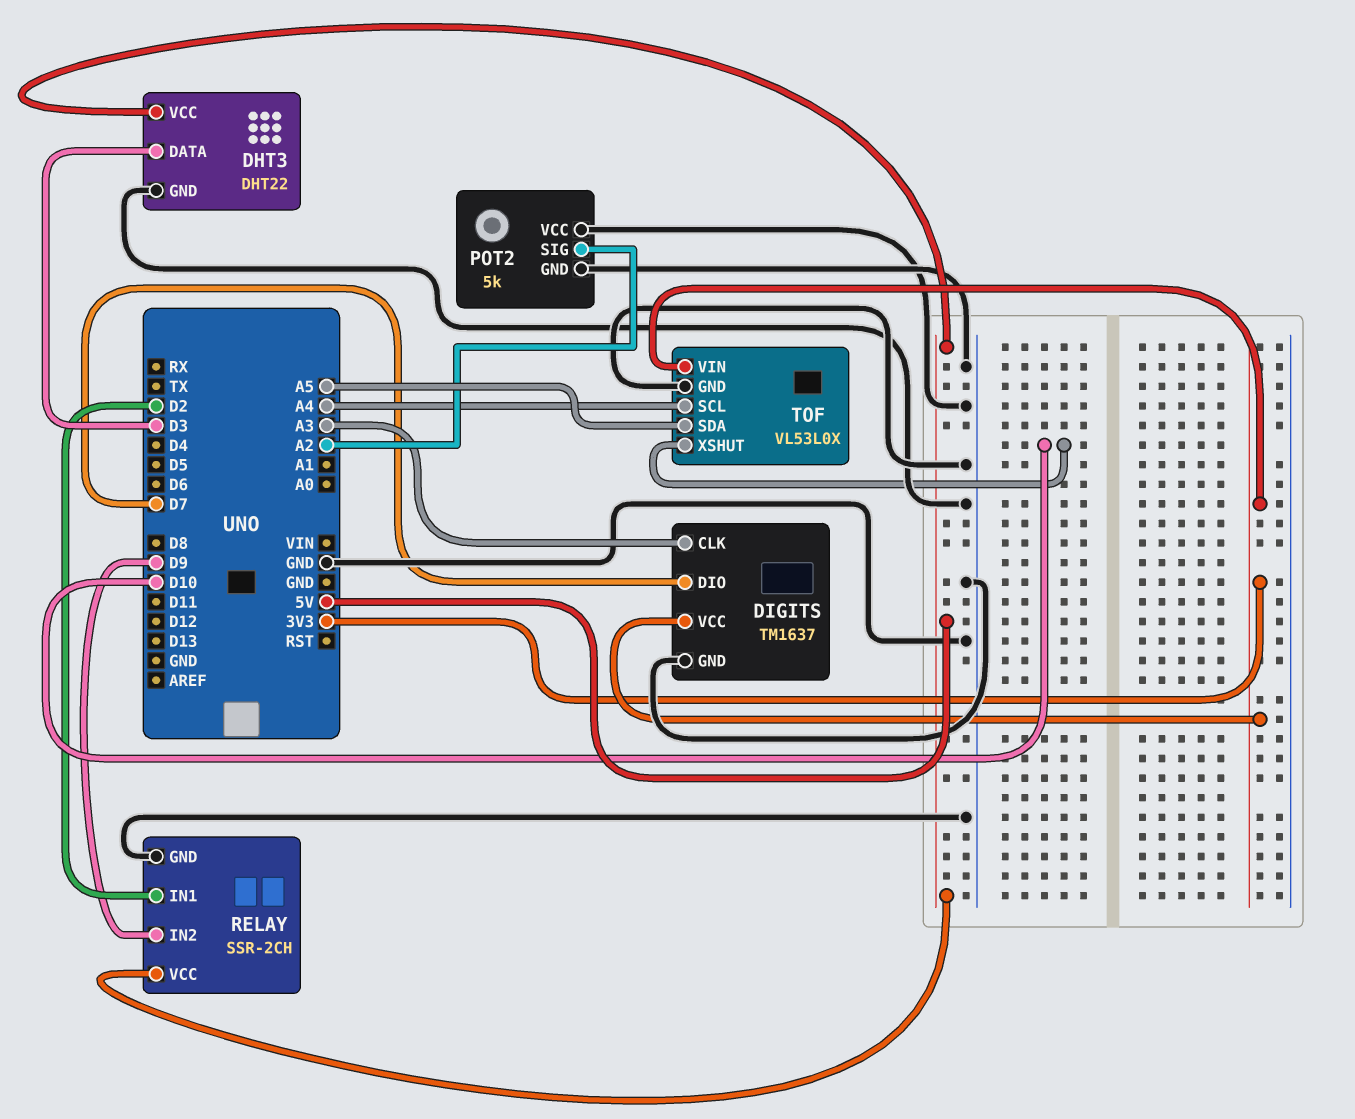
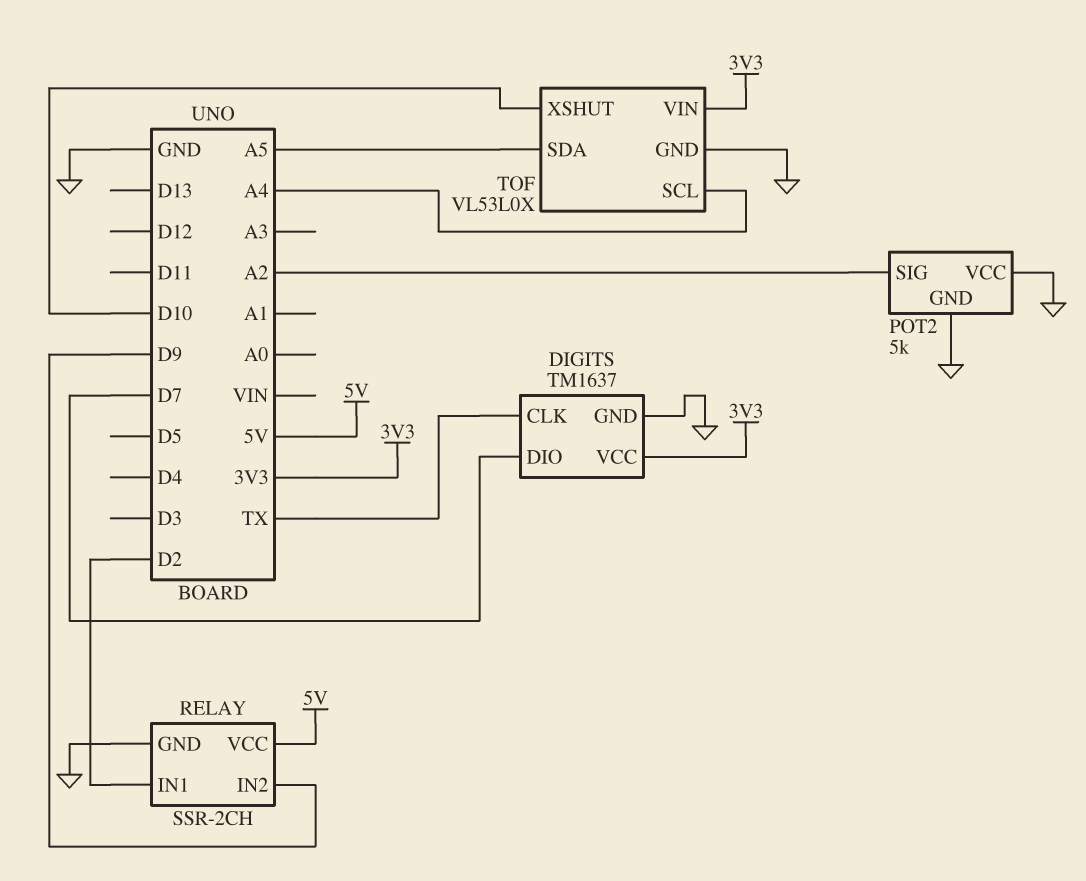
DHT3: DHT22 -> none
DHT3 pin DATA: D3 -> none
DHT3 pin GND: GND -> none
DHT3 pin VCC: 5V -> none
DIGITS pin CLK: A3 -> TX

